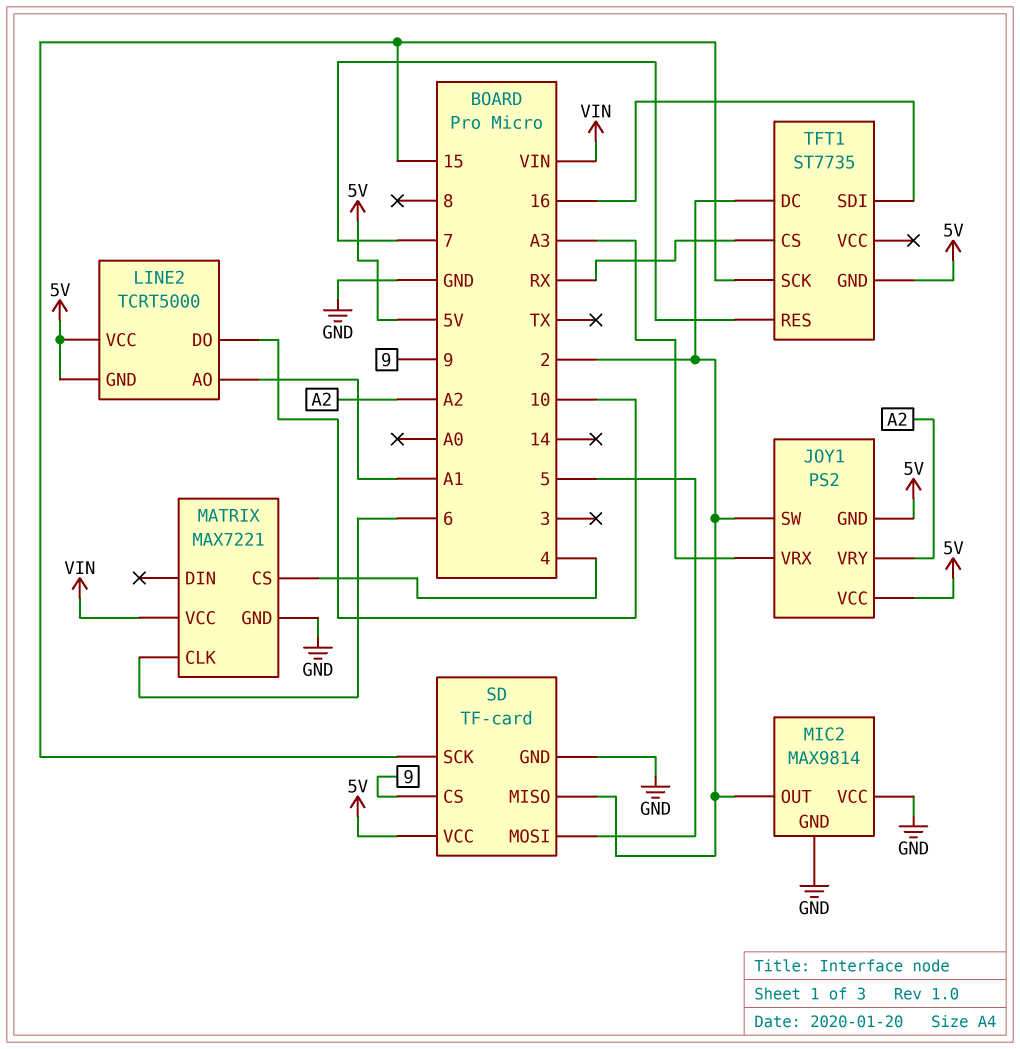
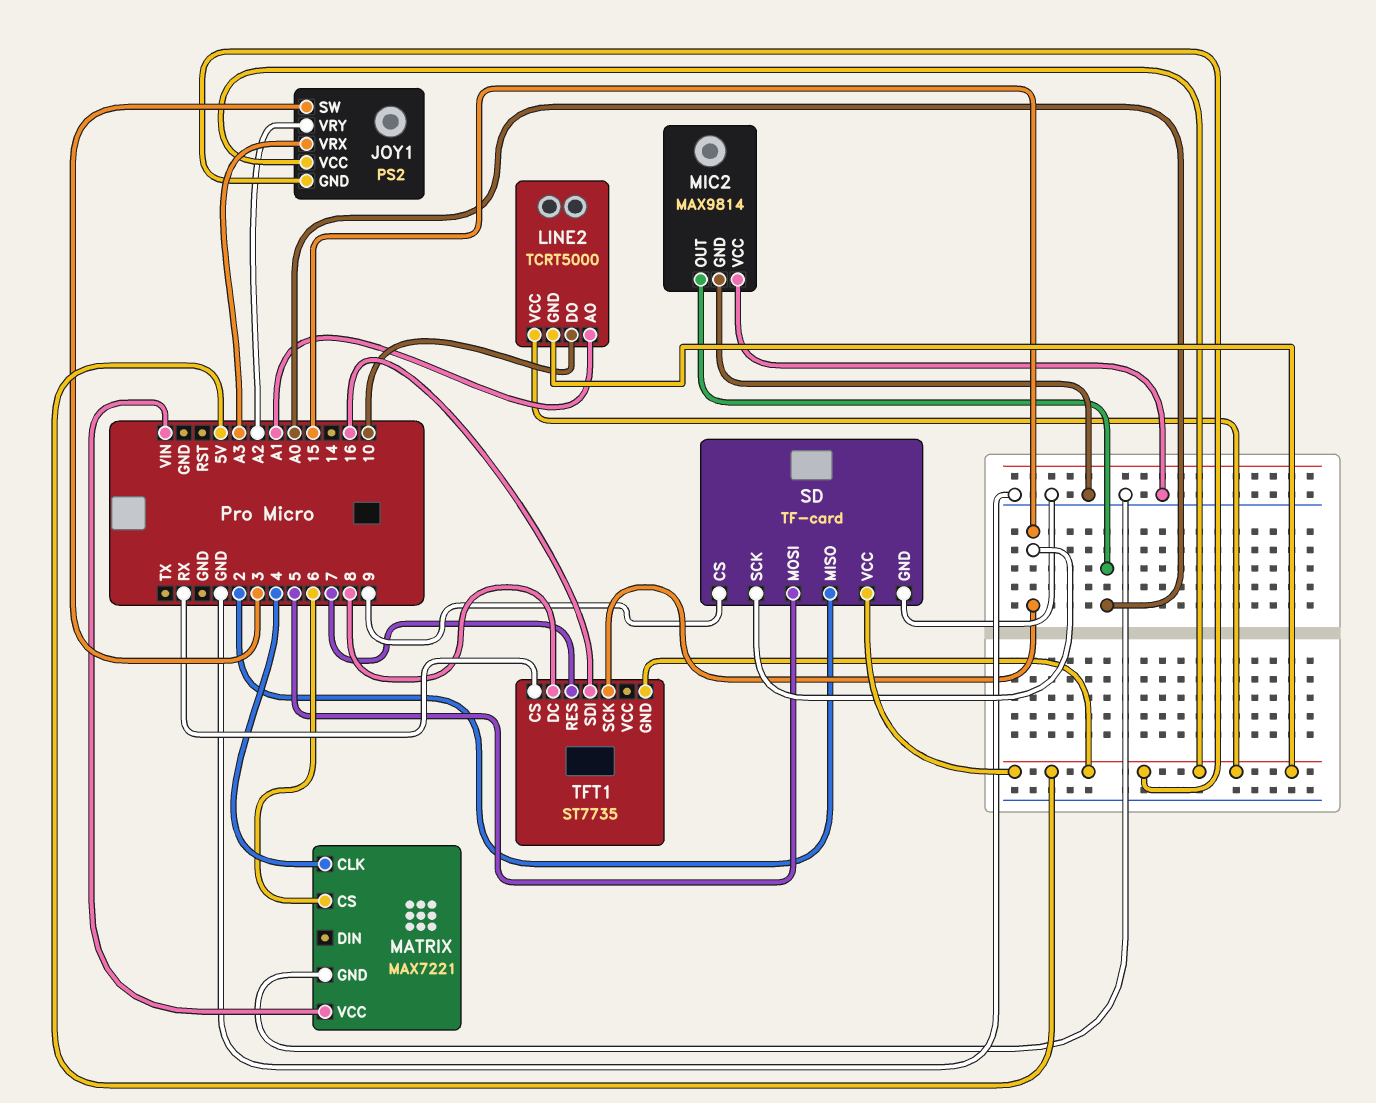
JOY1 pin SW: 2 -> 3
MATRIX pin CLK: 6 -> 4
MATRIX pin CS: 4 -> 6
MIC2 pin OUT: 2 -> A0
TFT1 pin DC: 2 -> 8

